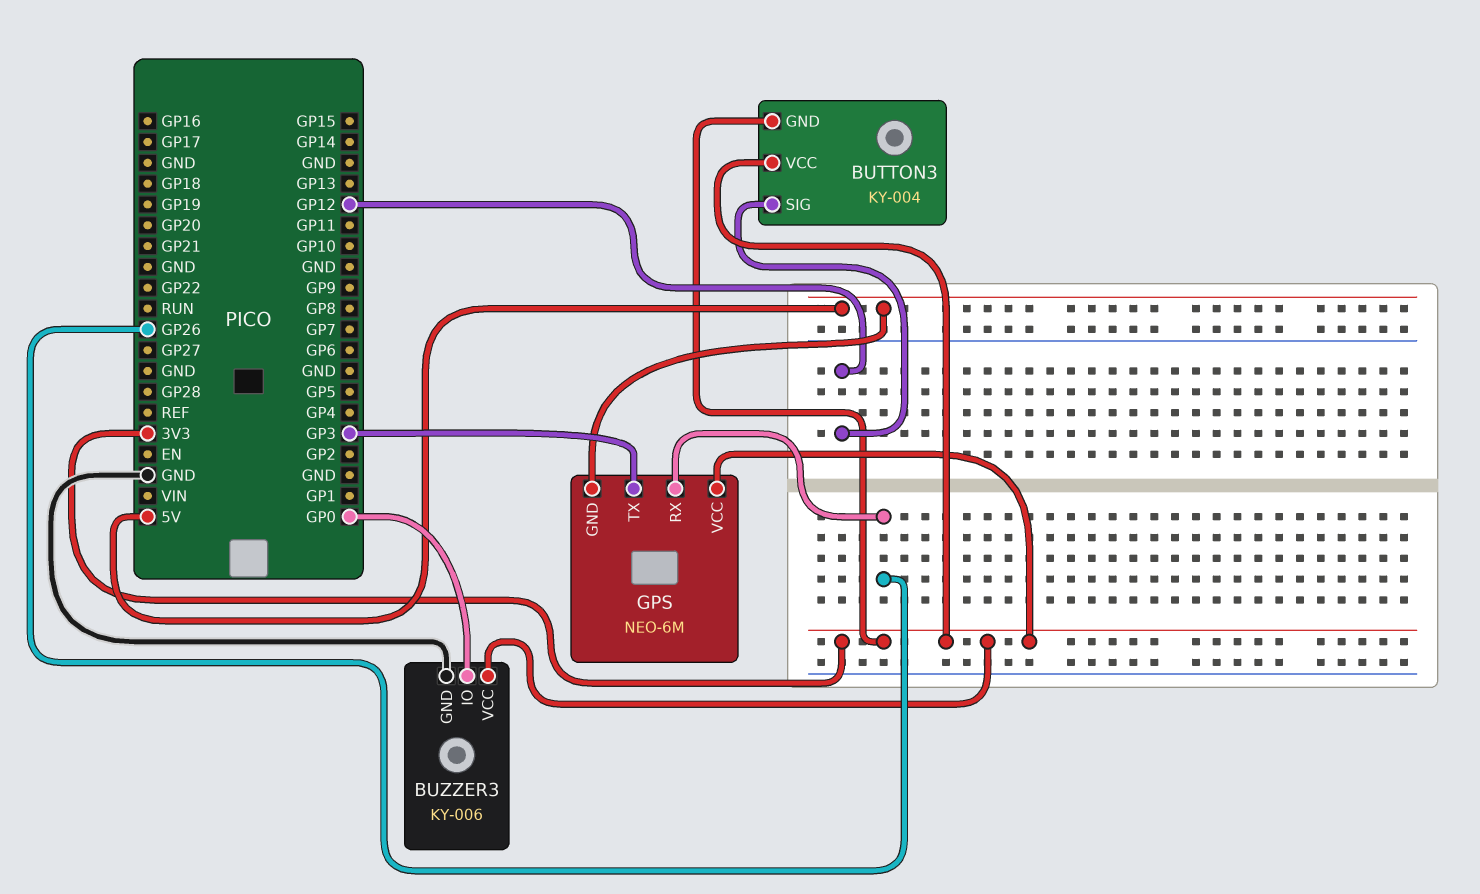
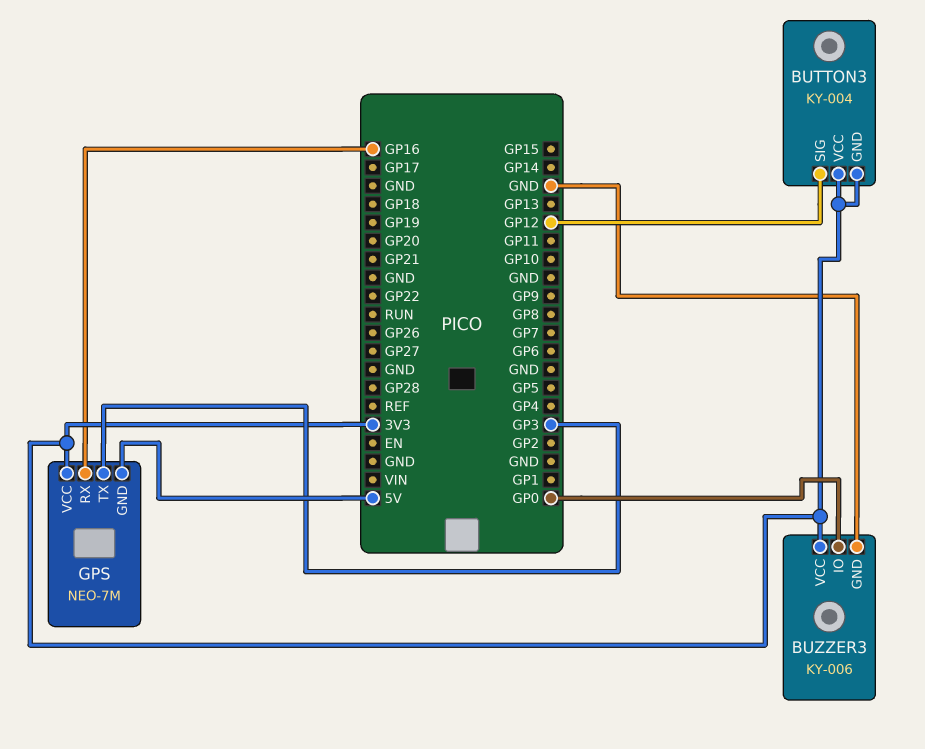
GPS: NEO-6M -> NEO-7M
GPS pin RX: GP26 -> GP16

